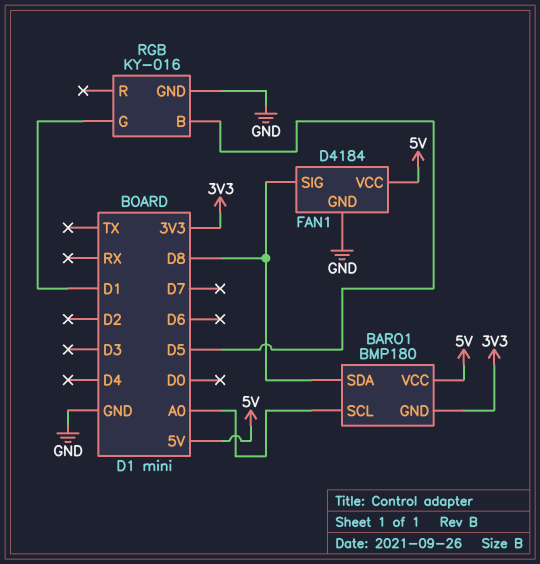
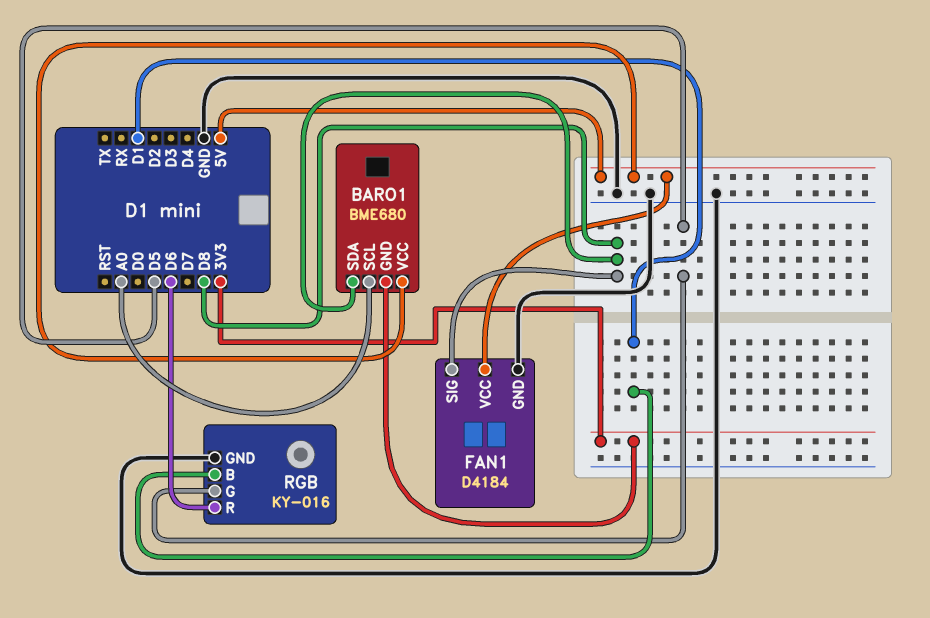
BARO1: BMP180 -> BME680
RGB pin B: D5 -> D1
RGB pin G: D1 -> D5
RGB pin R: none -> D6

